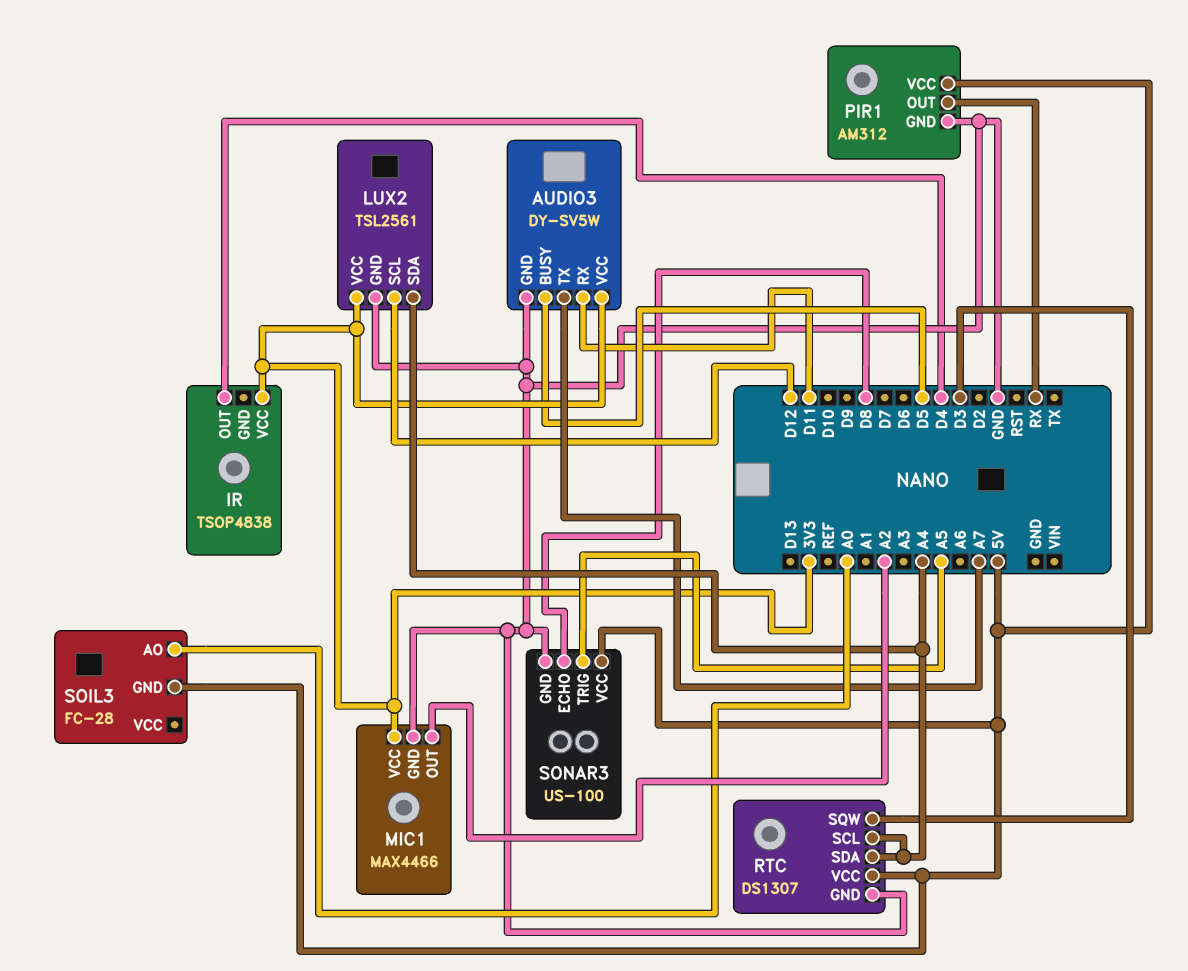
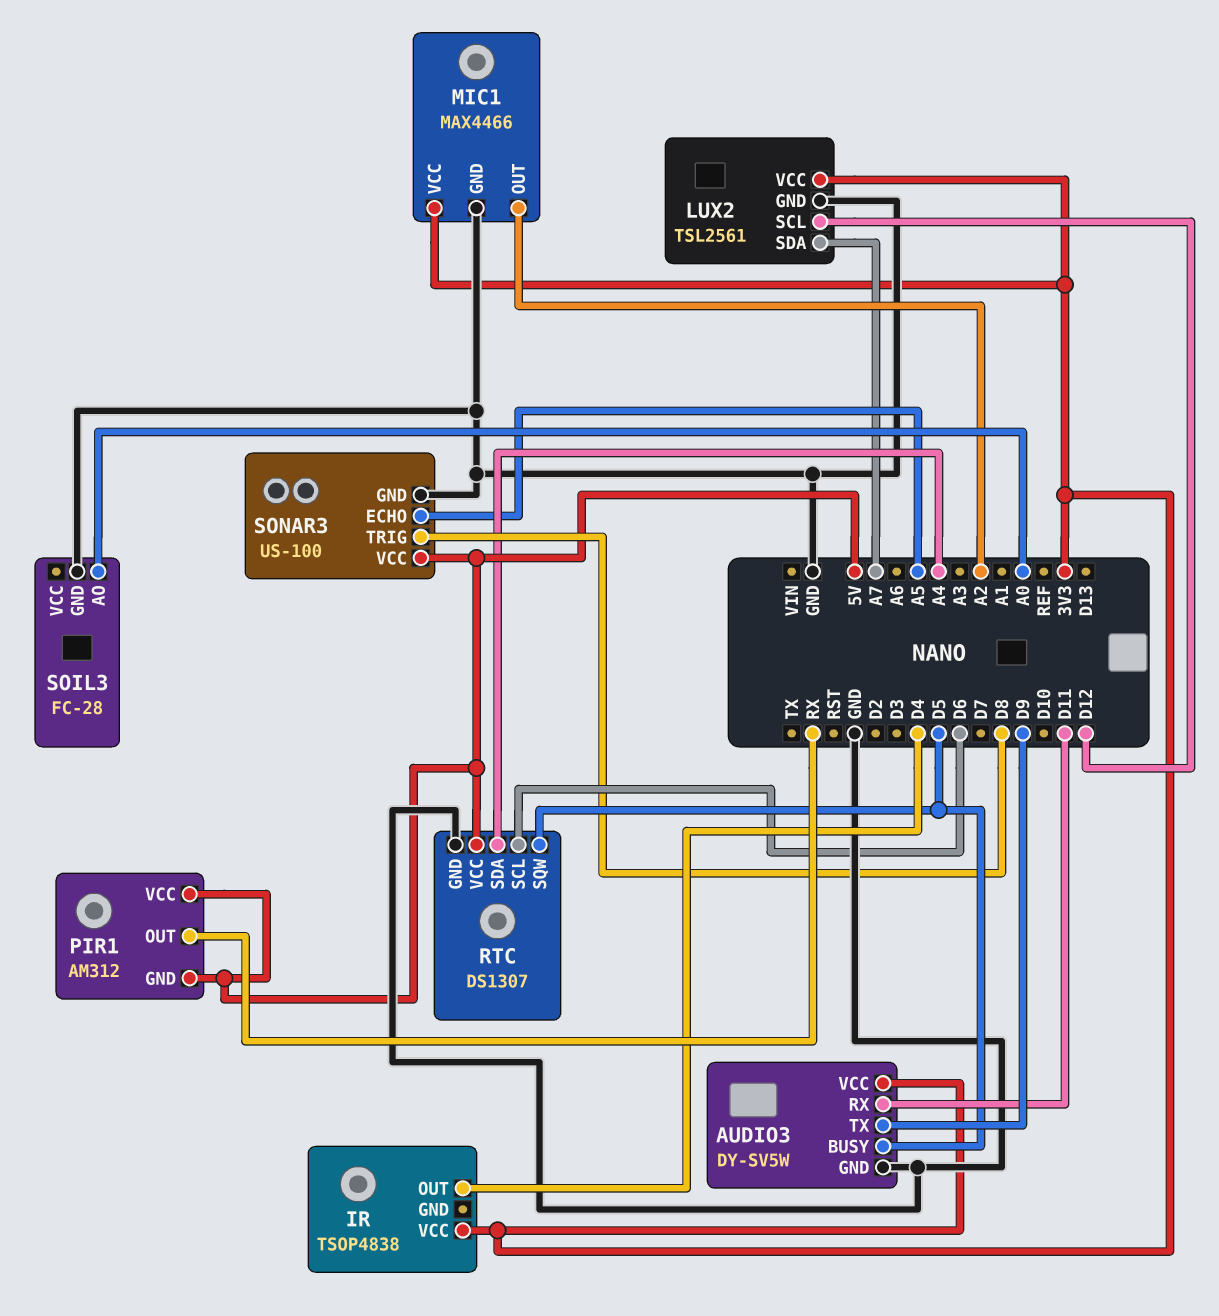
AUDIO3 pin TX: A7 -> D9
LUX2 pin SDA: A4 -> A7
PIR1 pin GND: GND -> 5V
RTC pin SCL: A4 -> D6
RTC pin SQW: D3 -> D5
SOIL3 pin GND: 5V -> GND
SONAR3 pin ECHO: D8 -> A5
SONAR3 pin TRIG: A5 -> D8

